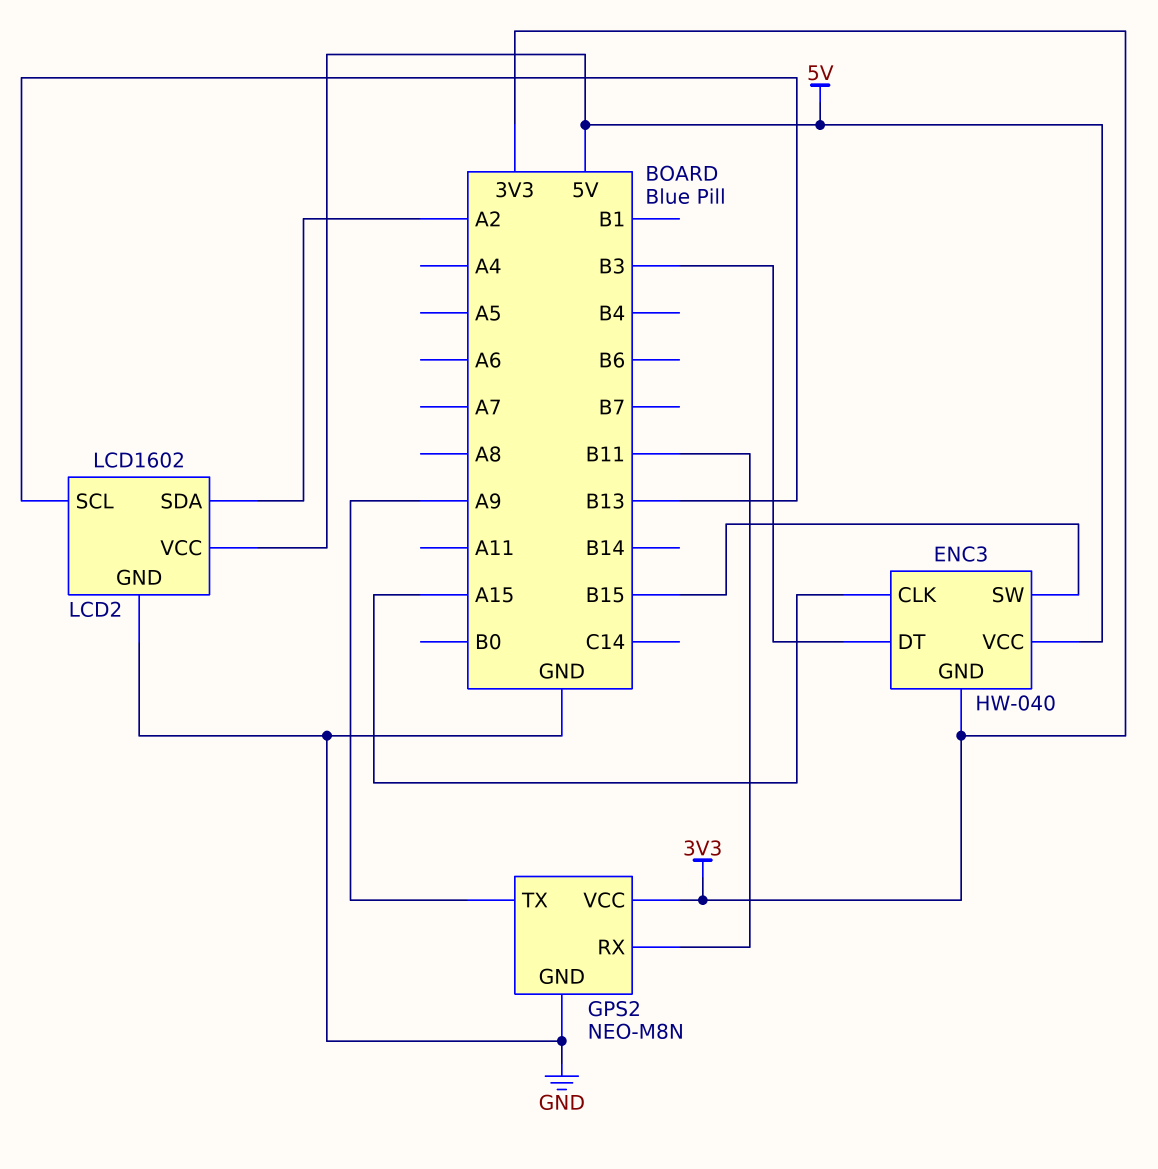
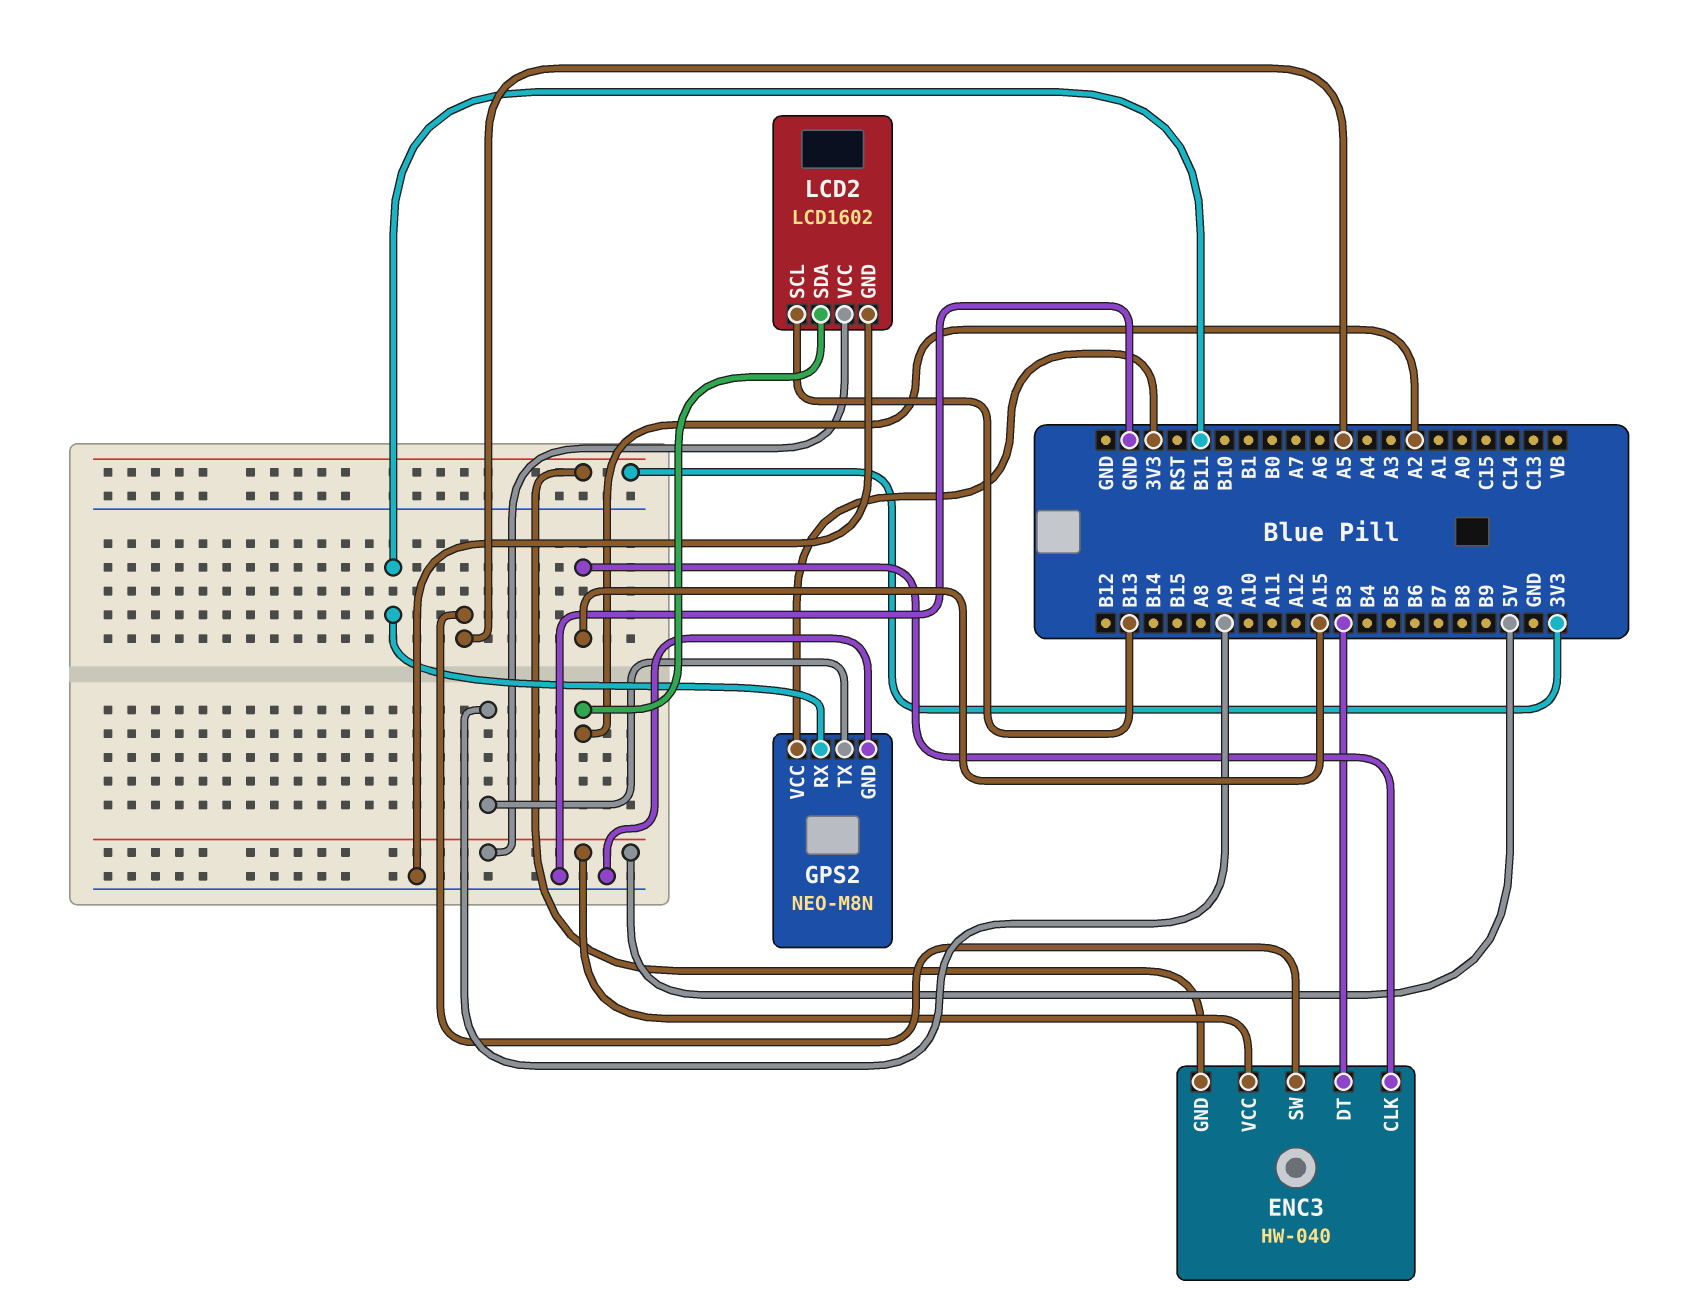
ENC3 pin SW: B15 -> A5

